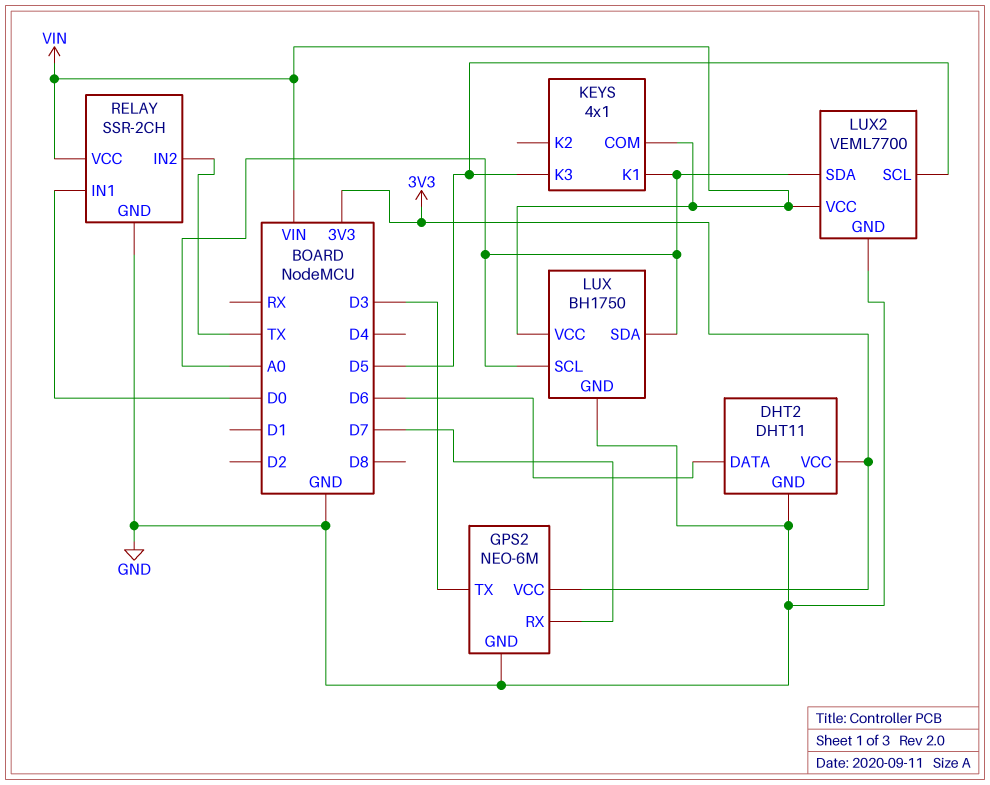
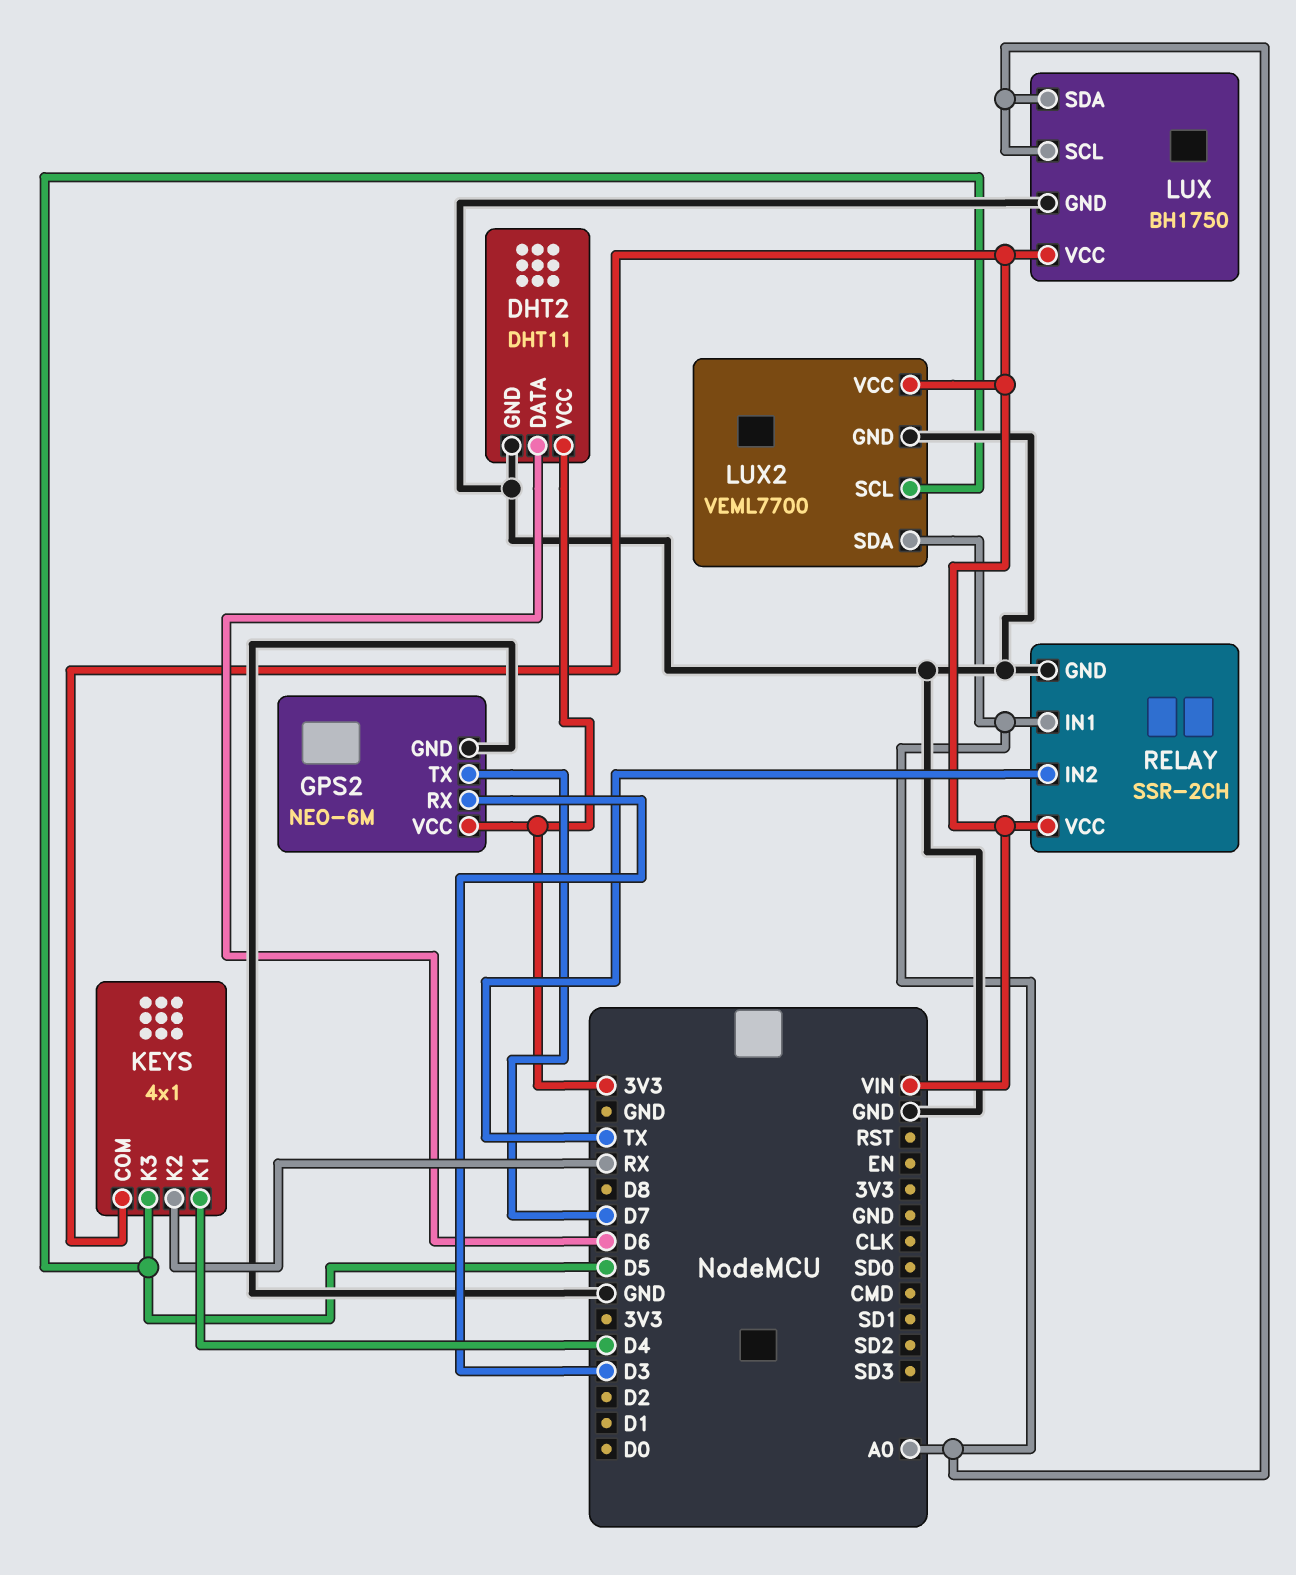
GPS2 pin RX: D7 -> D3
GPS2 pin TX: D3 -> D7
KEYS pin K1: A0 -> D4
KEYS pin K2: none -> RX
RELAY pin IN1: D0 -> A0

